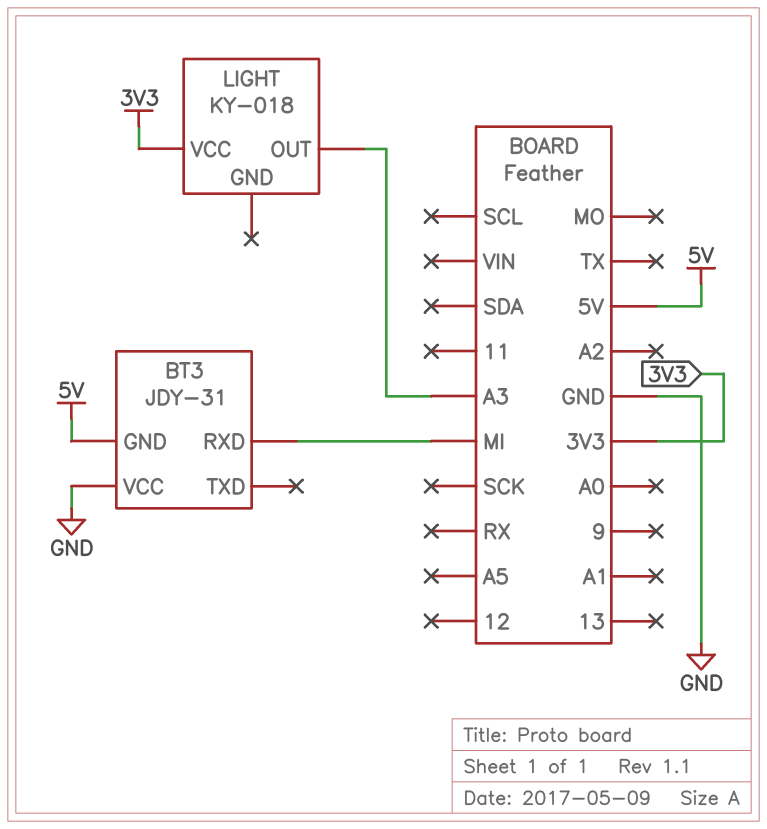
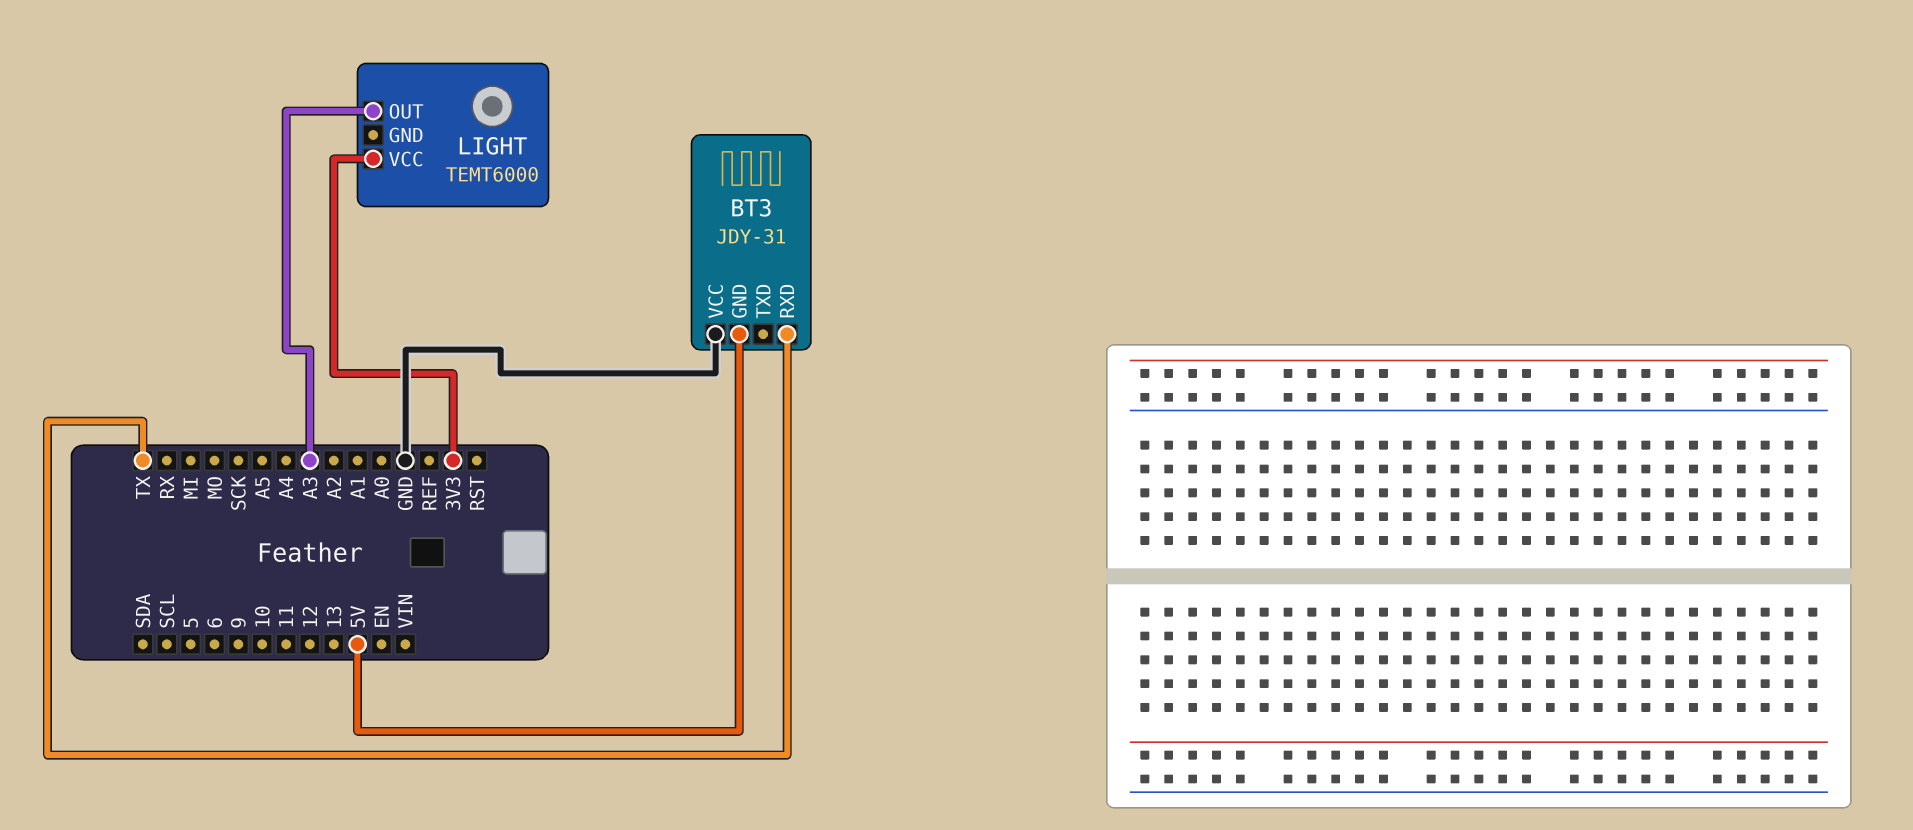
BT3 pin RXD: MI -> TX
LIGHT: KY-018 -> TEMT6000

